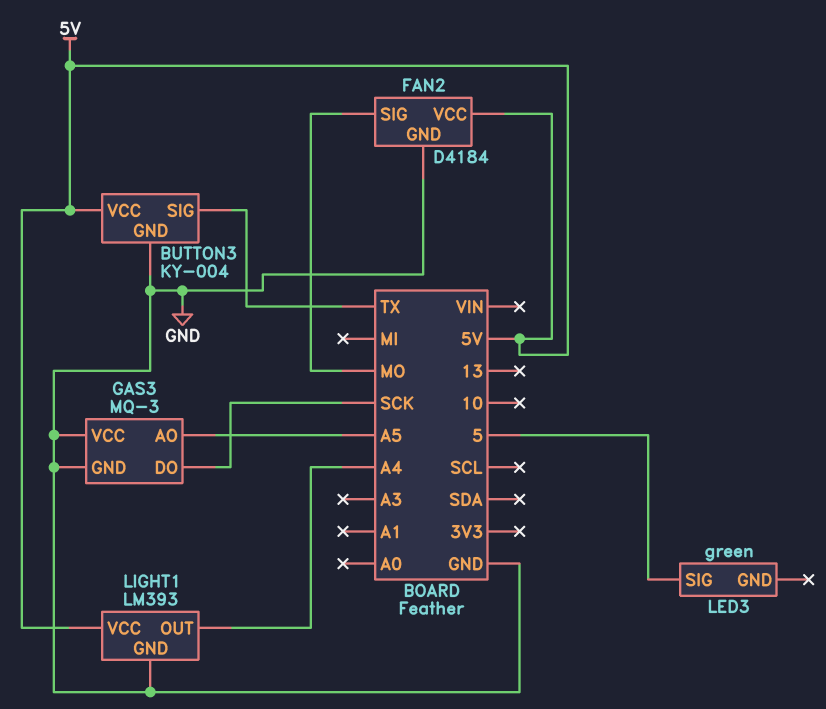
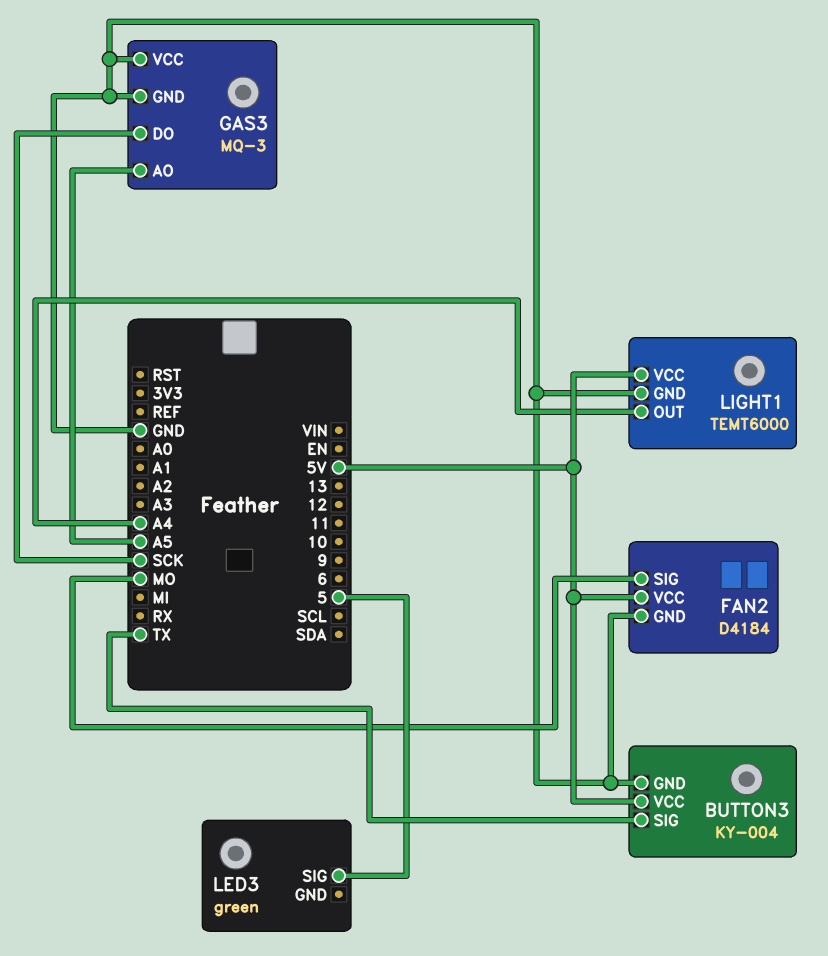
LIGHT1: LM393 -> TEMT6000

